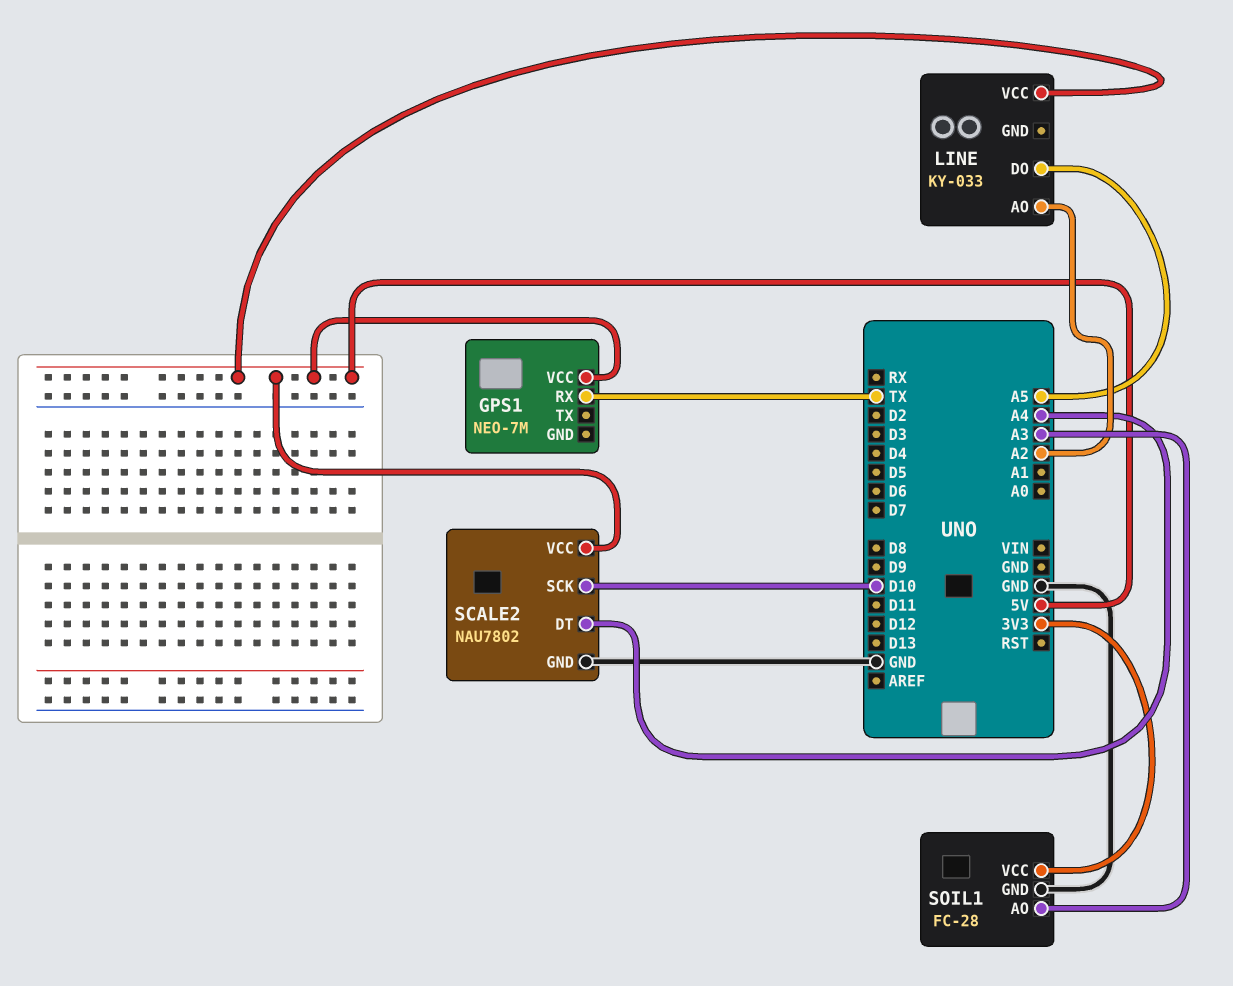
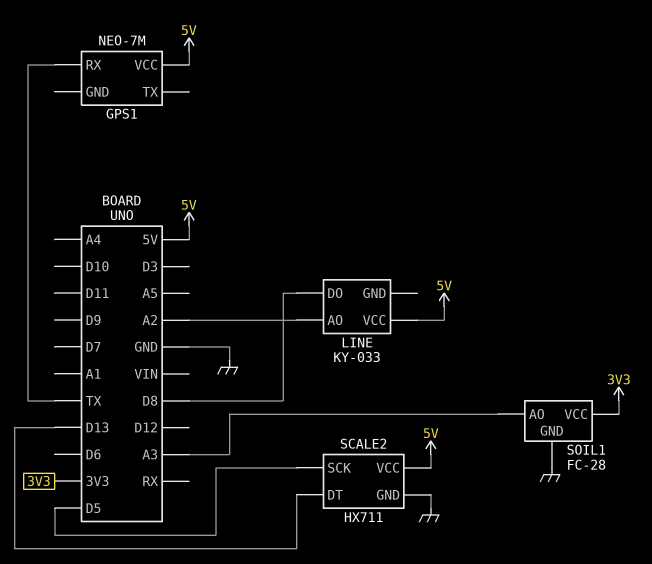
LINE pin DO: A5 -> D8
SCALE2: NAU7802 -> HX711
SCALE2 pin DT: A4 -> D13
SCALE2 pin SCK: D10 -> D5

